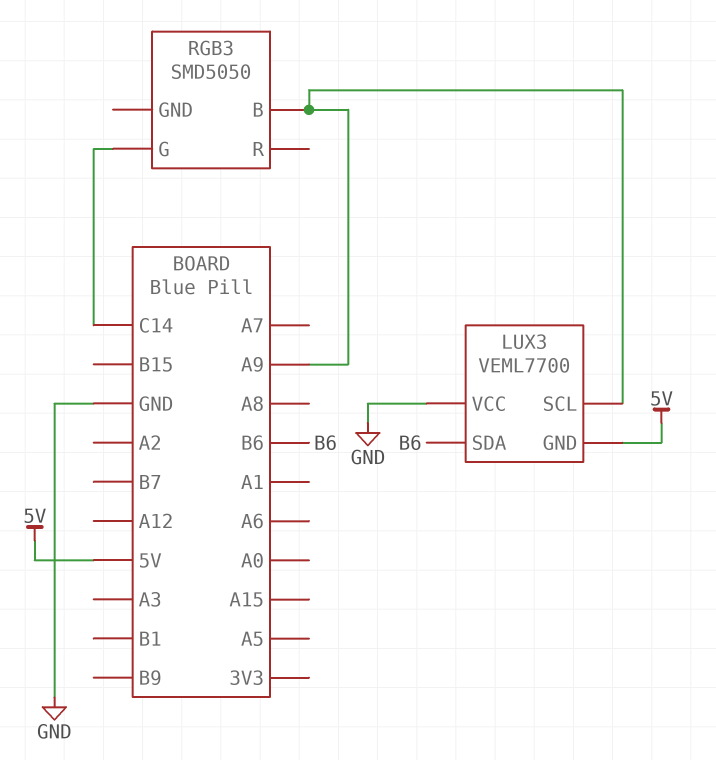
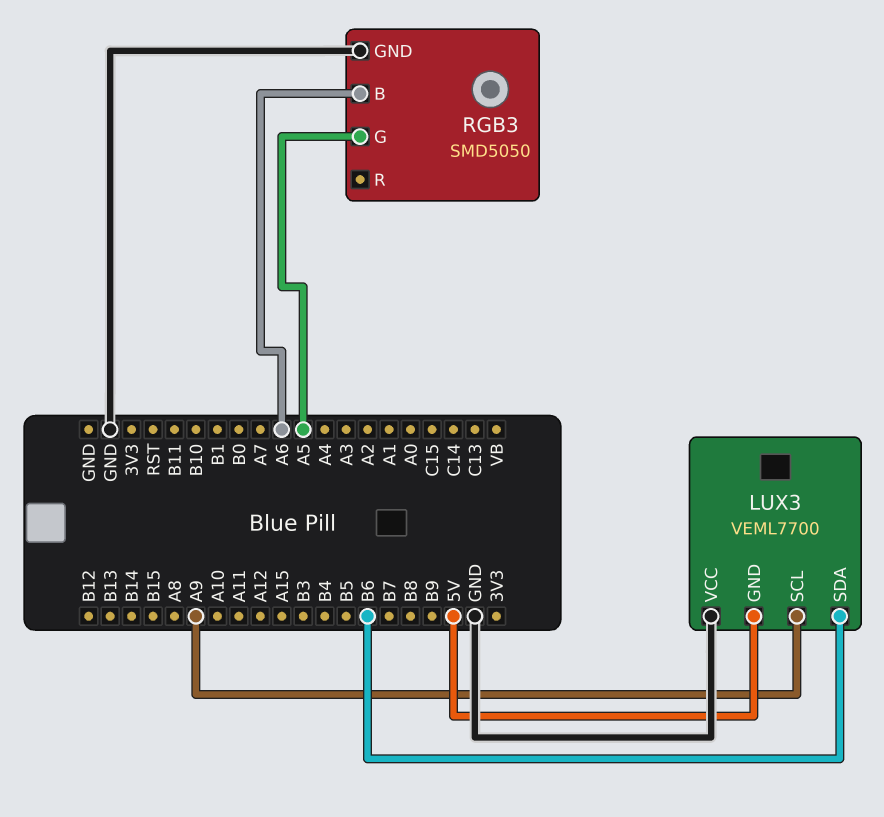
RGB3 pin B: A9 -> A6
RGB3 pin G: C14 -> A5
RGB3 pin GND: none -> GND

